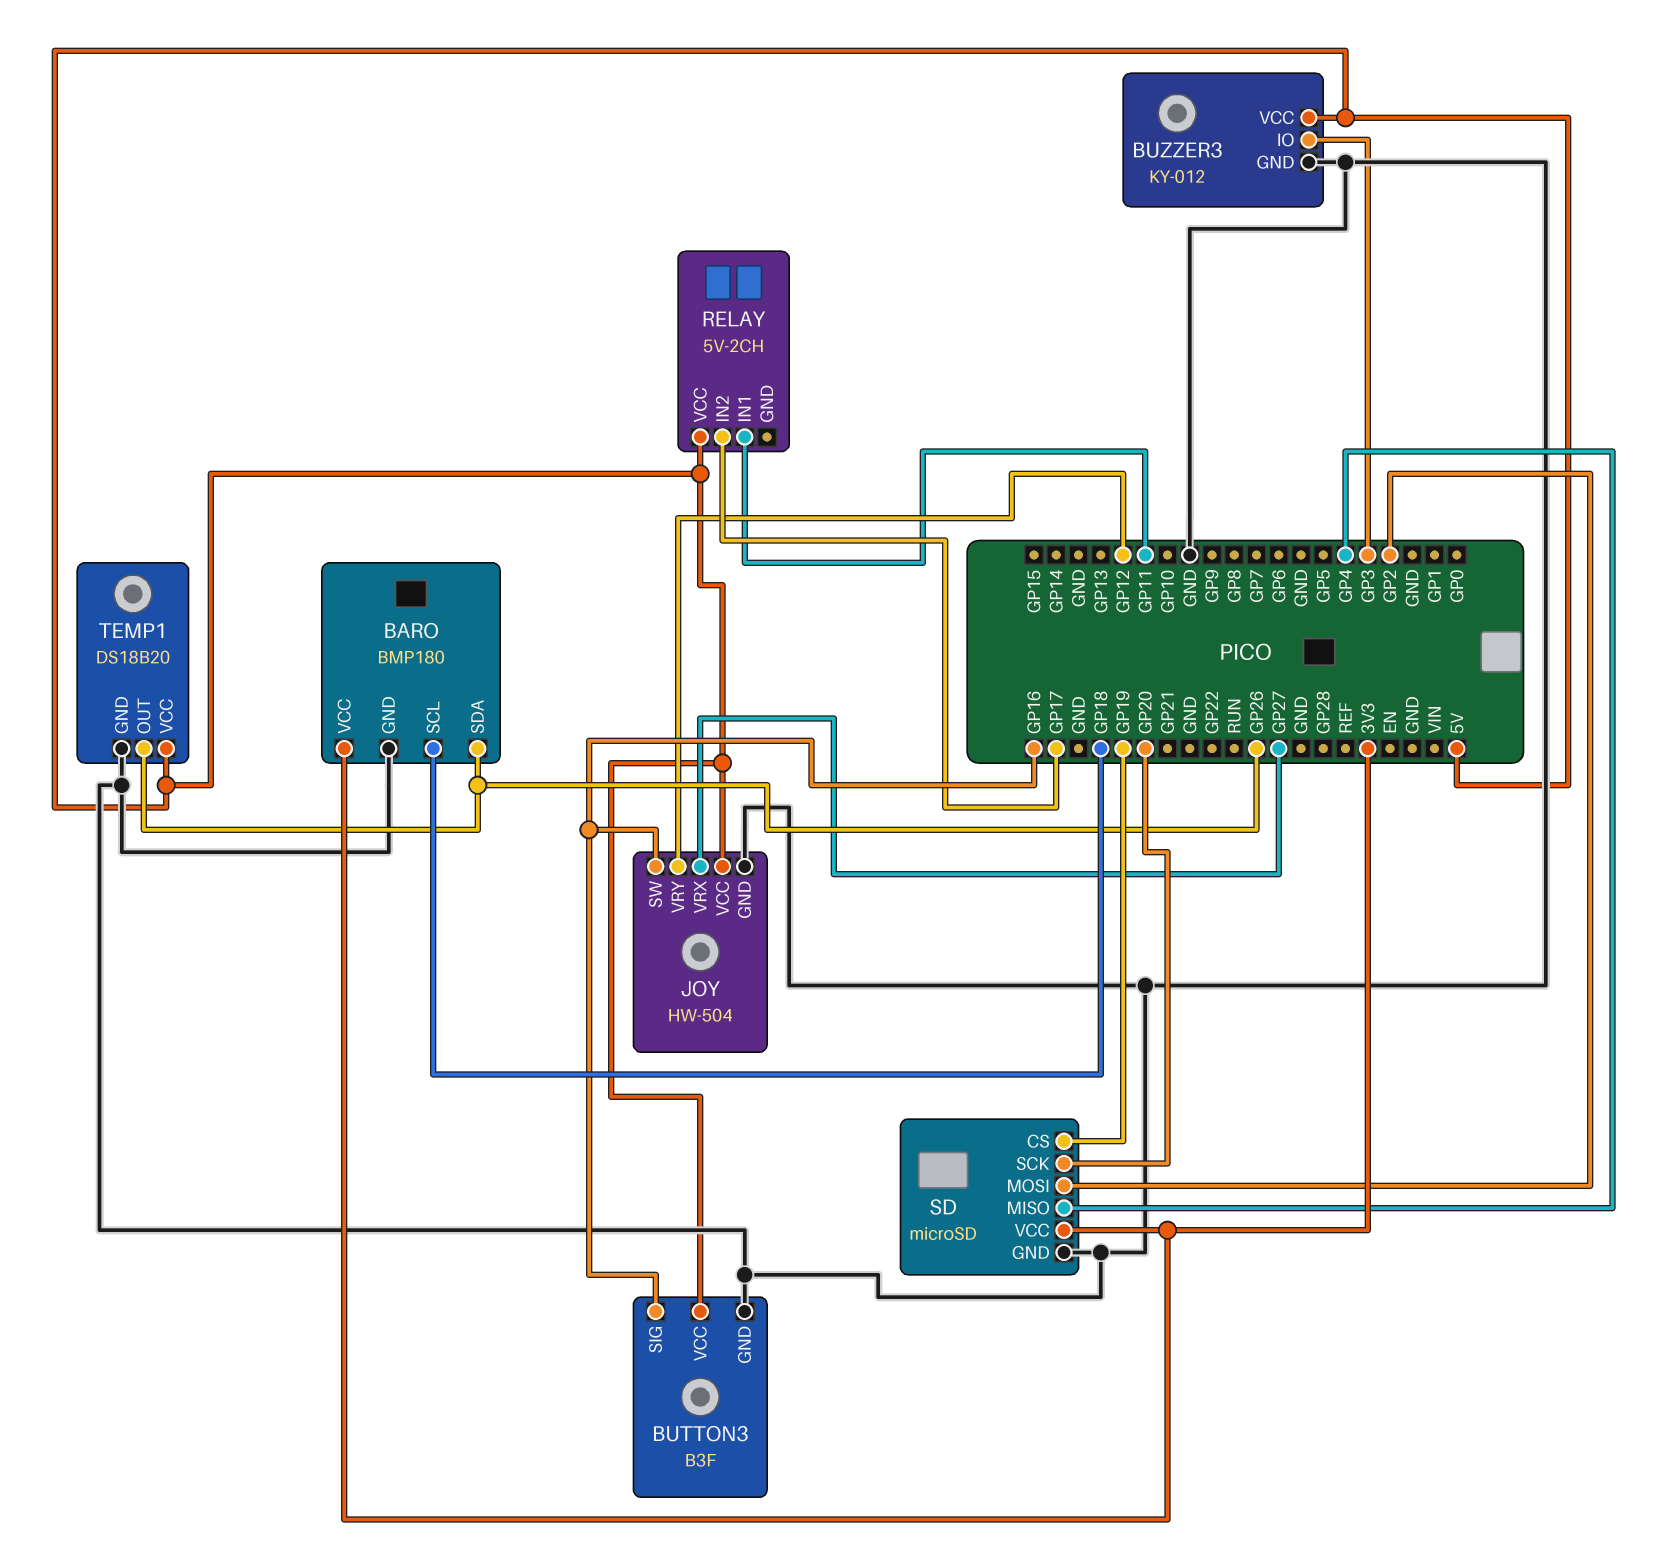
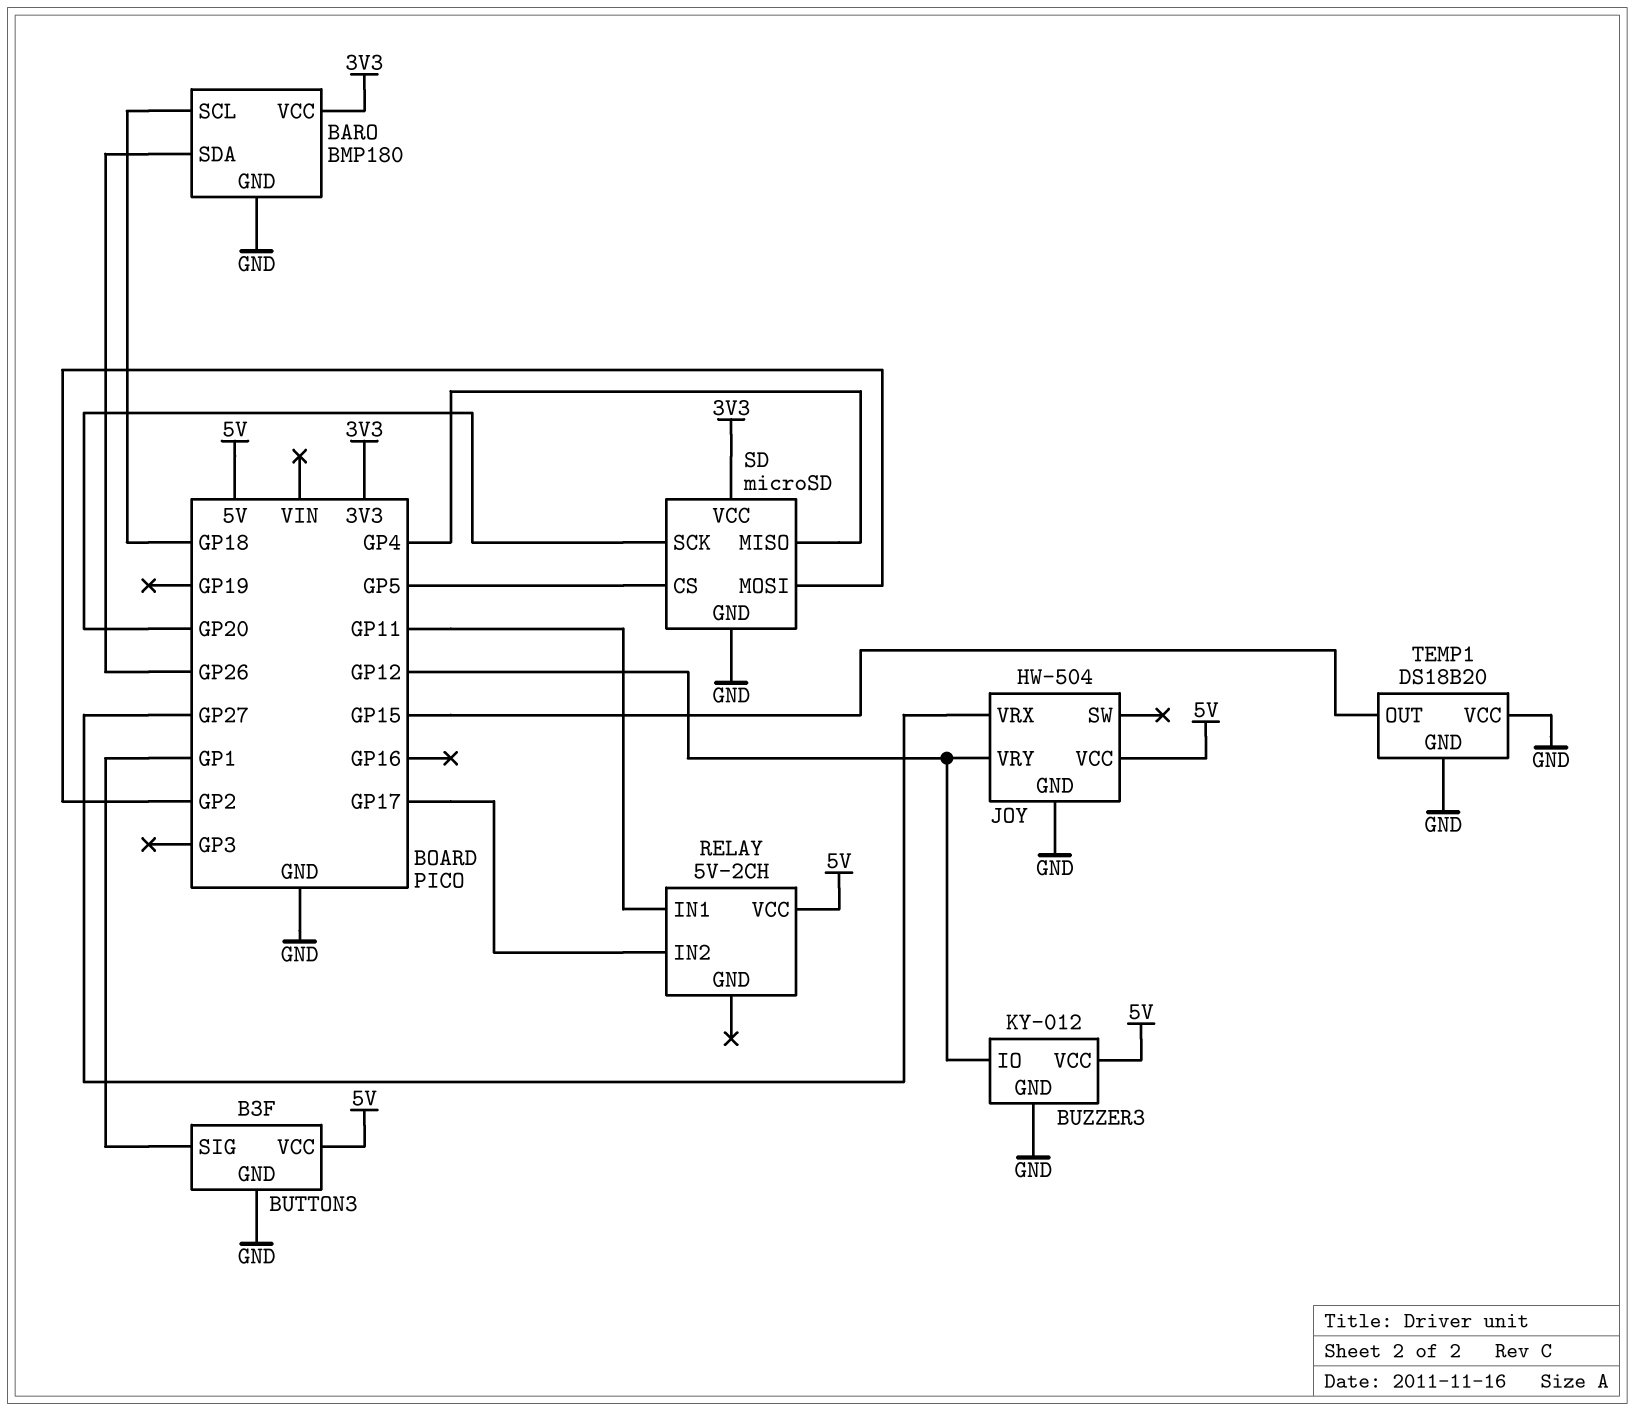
BUTTON3 pin SIG: GP16 -> GP1
BUZZER3 pin IO: GP3 -> GP12
JOY pin SW: GP16 -> none
SD pin CS: GP19 -> GP5
TEMP1 pin OUT: GP26 -> GP15
TEMP1 pin VCC: 5V -> GND

